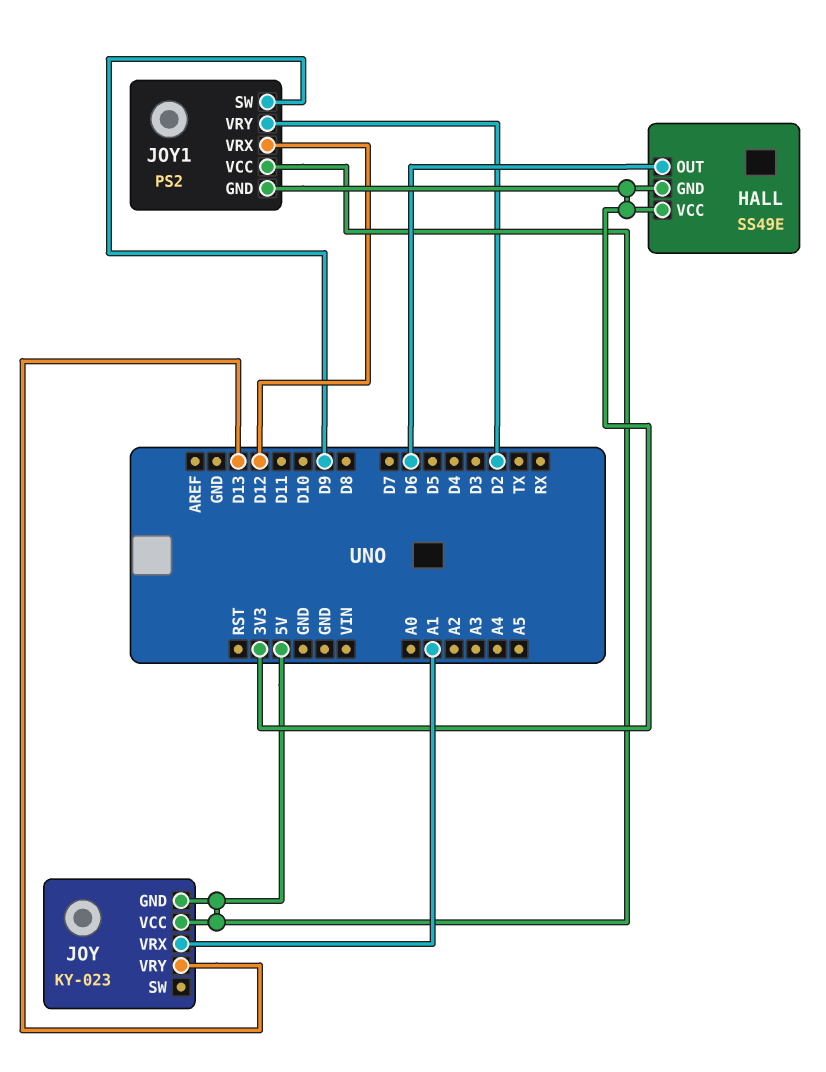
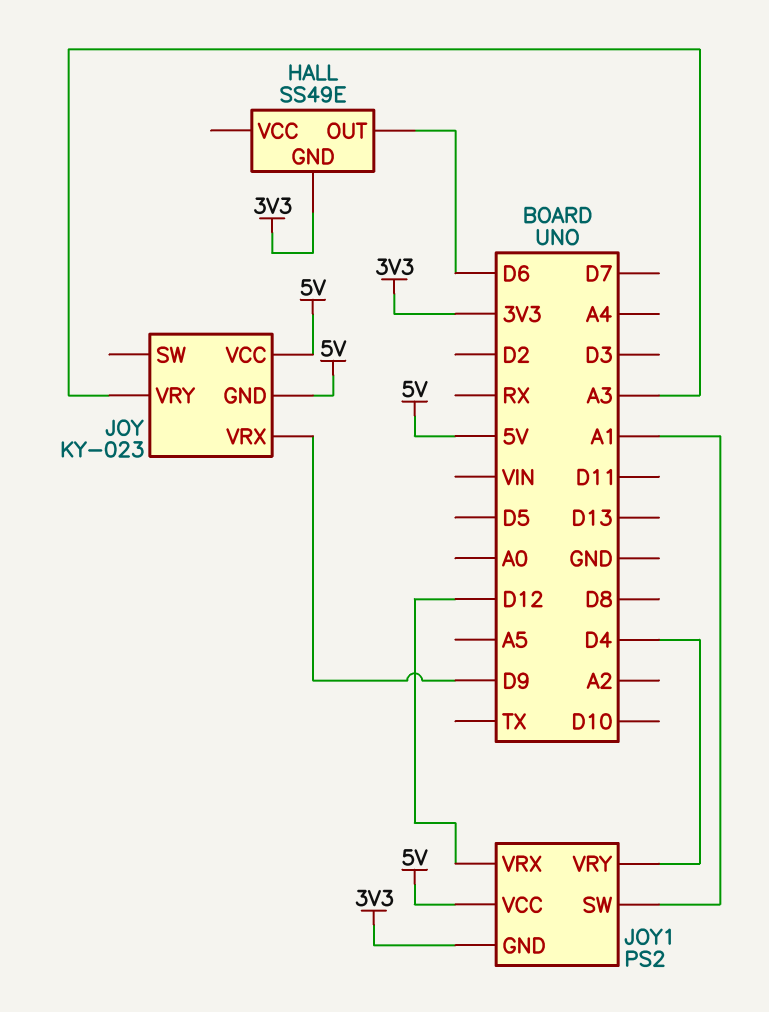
HALL pin VCC: 3V3 -> none
JOY pin VRX: A1 -> D9
JOY pin VRY: D13 -> A3
JOY1 pin SW: D9 -> A1
JOY1 pin VRY: D2 -> D4

